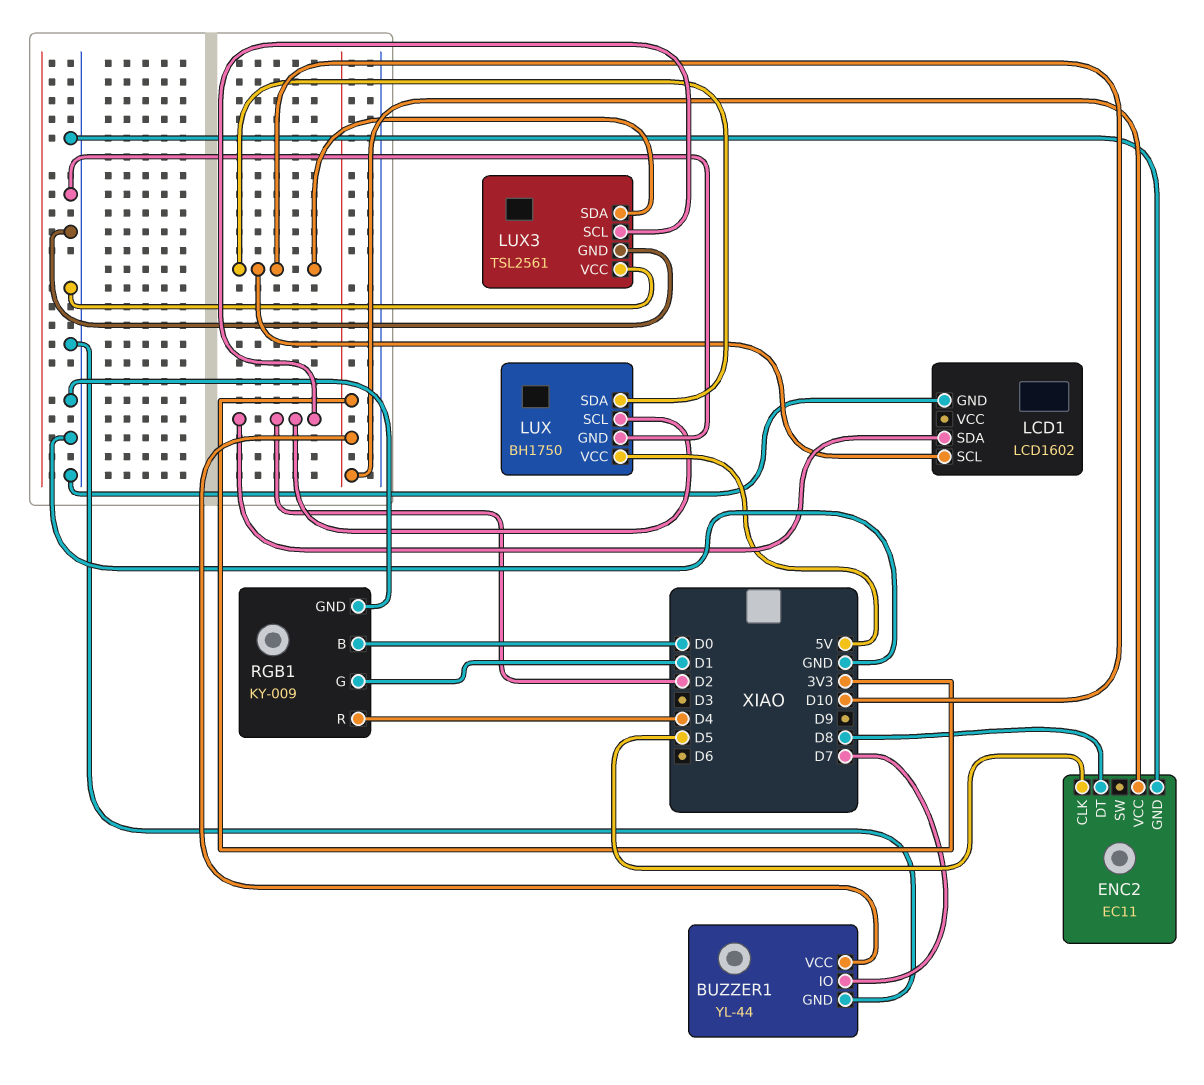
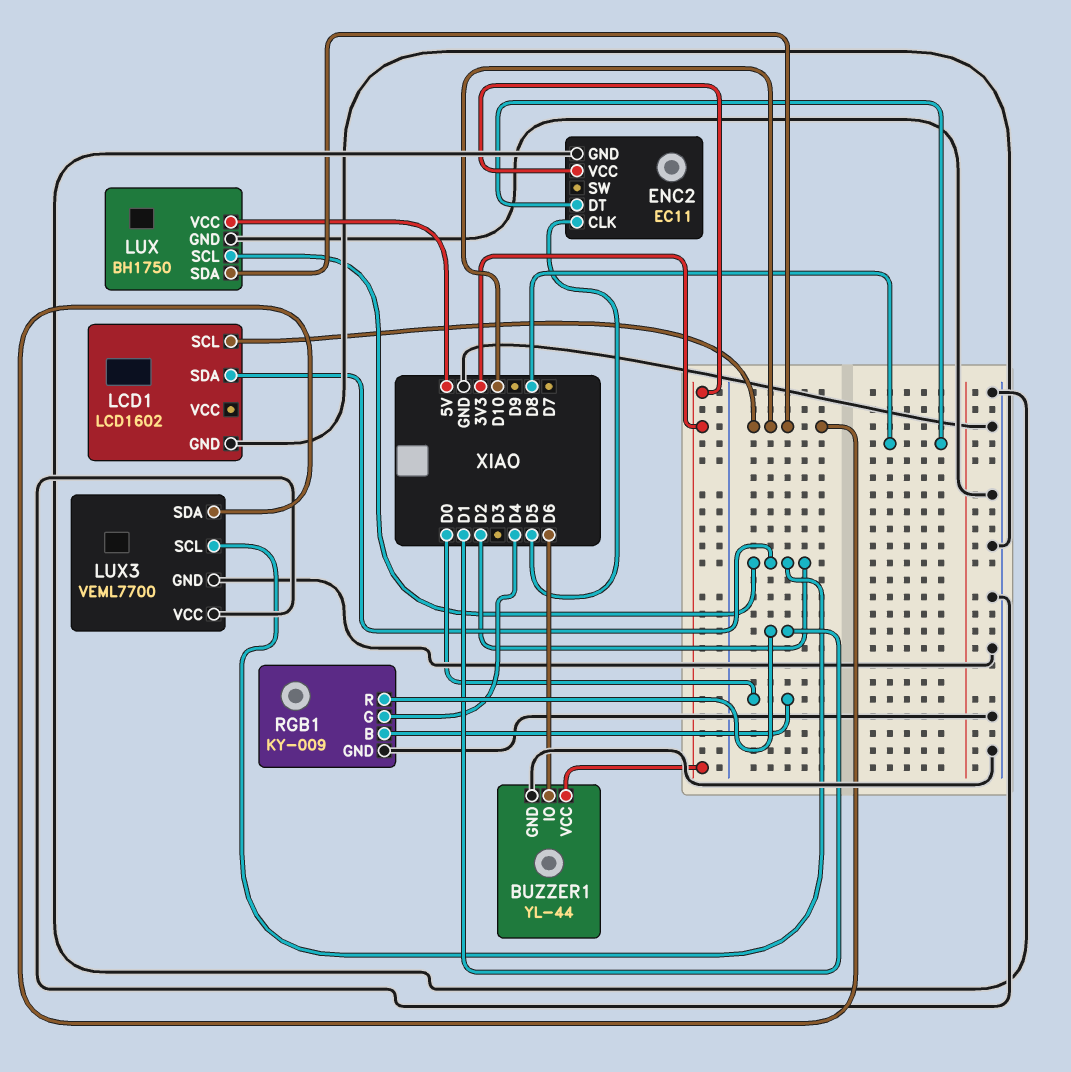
BUZZER1 pin IO: D7 -> D6
LUX3: TSL2561 -> VEML7700
RGB1 pin G: D1 -> D4
RGB1 pin R: D4 -> D1

